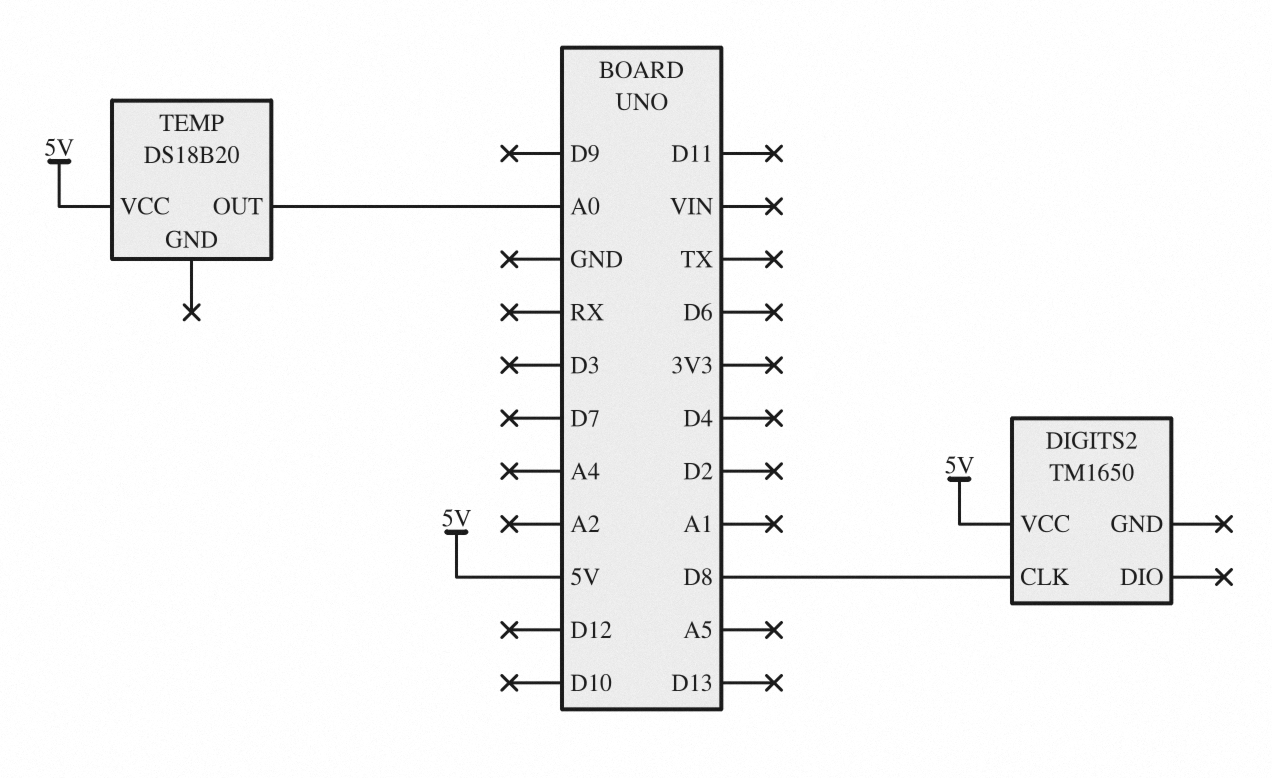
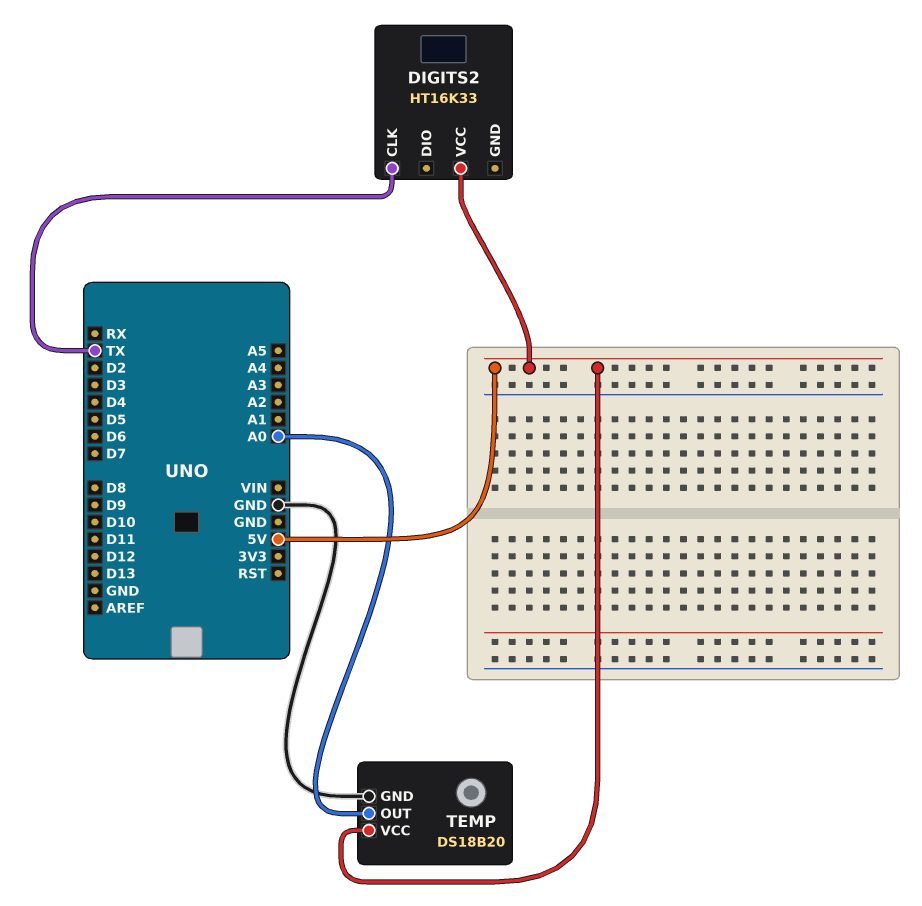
DIGITS2: TM1650 -> HT16K33
DIGITS2 pin CLK: D8 -> TX
TEMP pin GND: none -> GND

